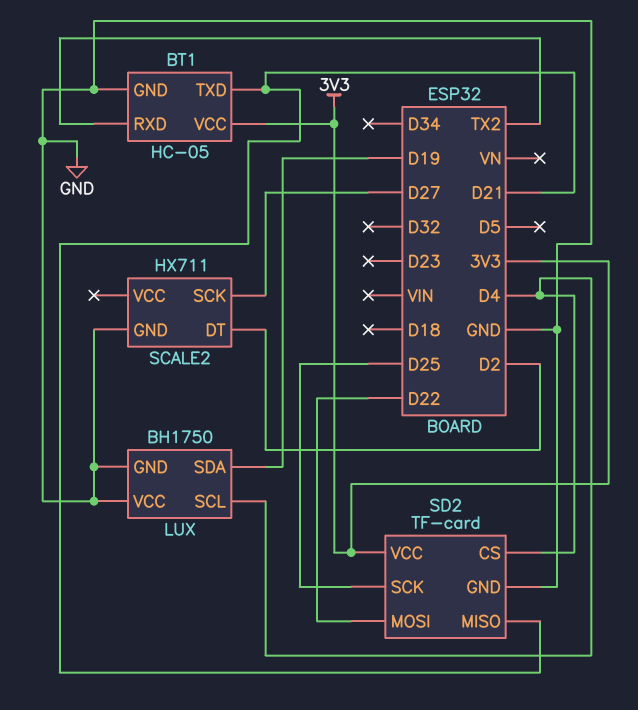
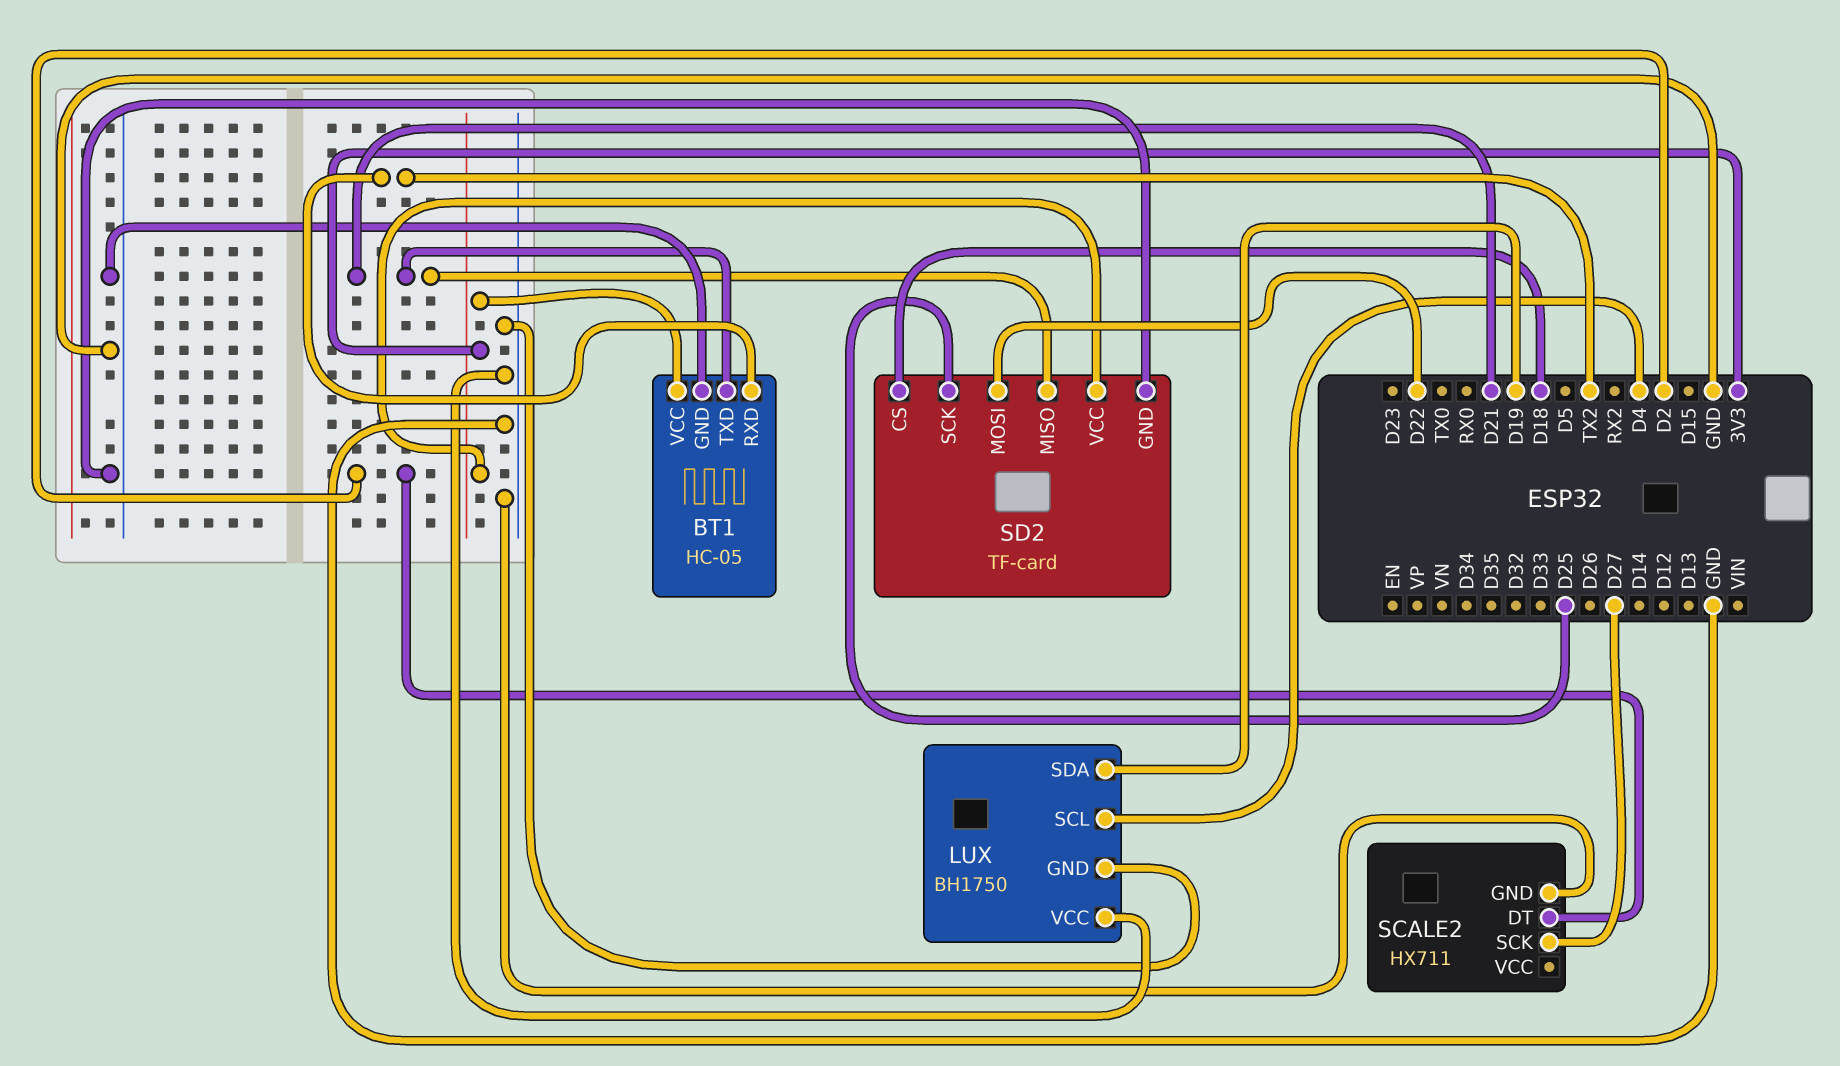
SD2 pin CS: D4 -> D18

